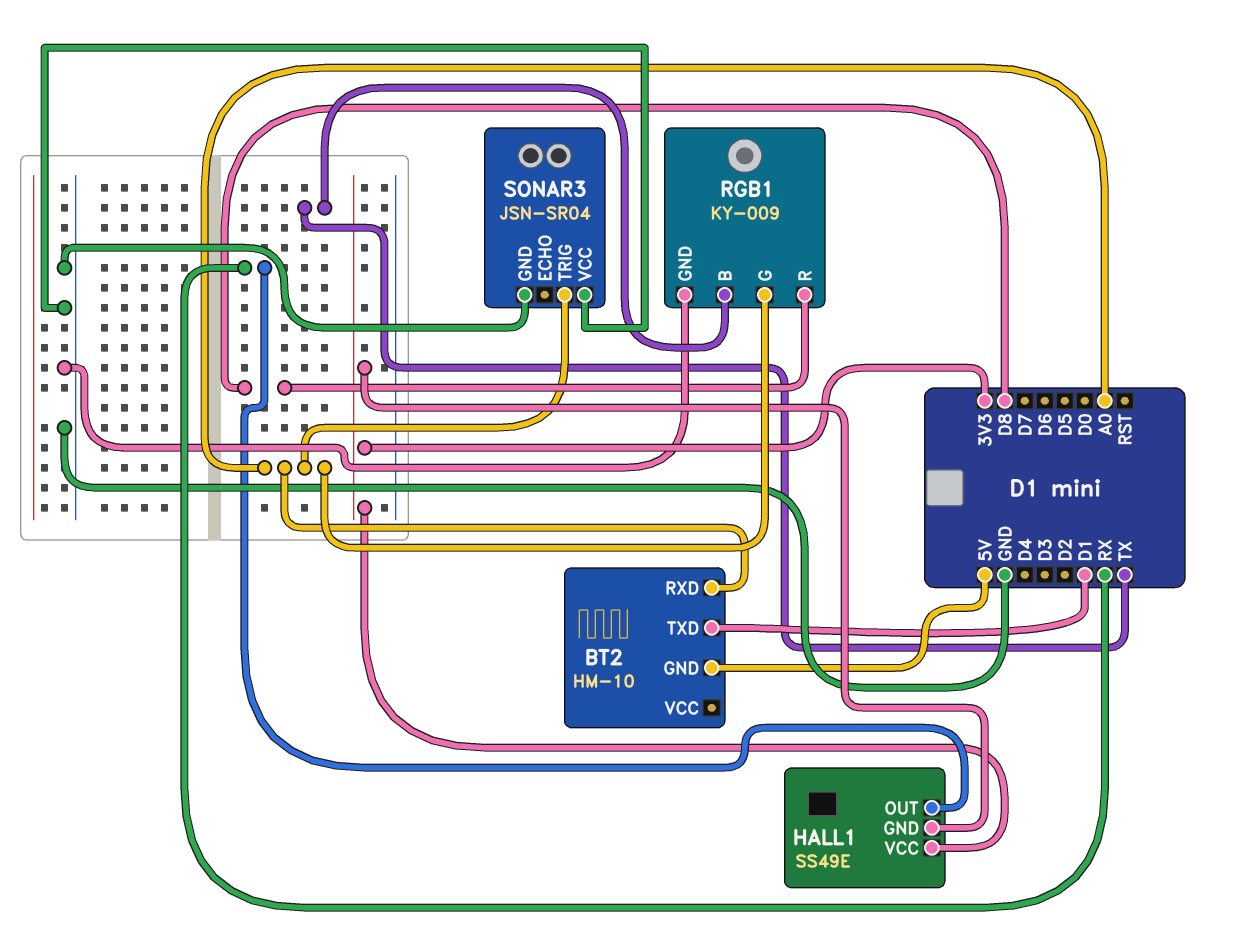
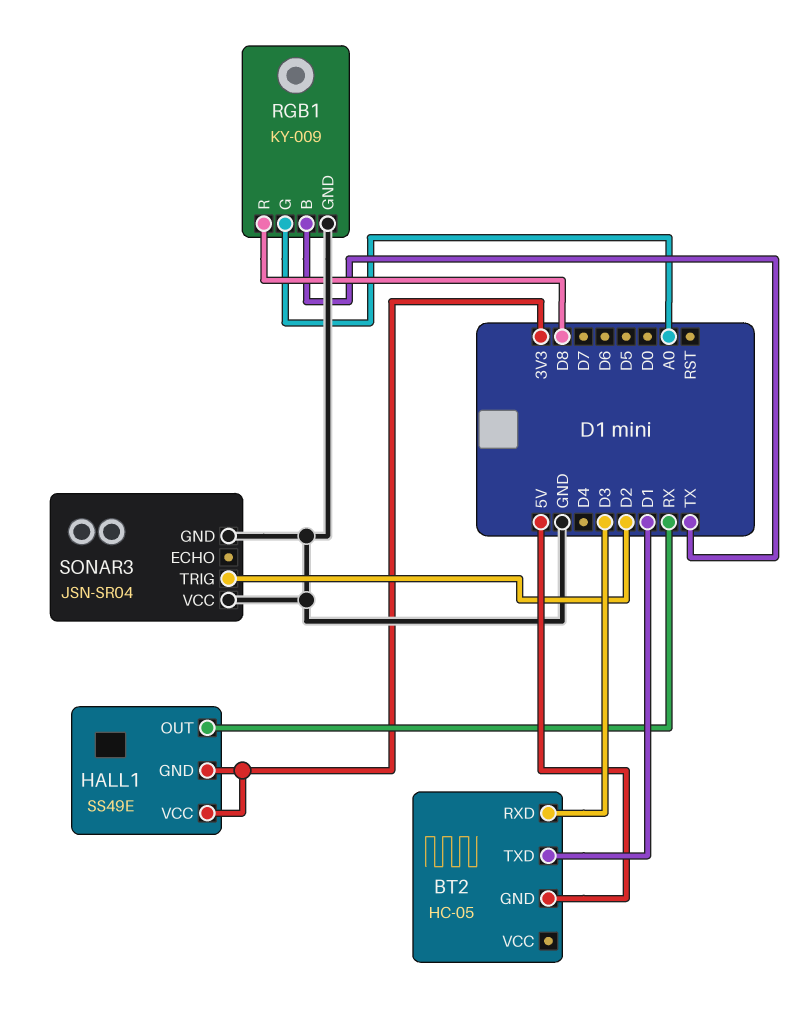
BT2: HM-10 -> HC-05
BT2 pin RXD: A0 -> D3
SONAR3 pin TRIG: A0 -> D2

